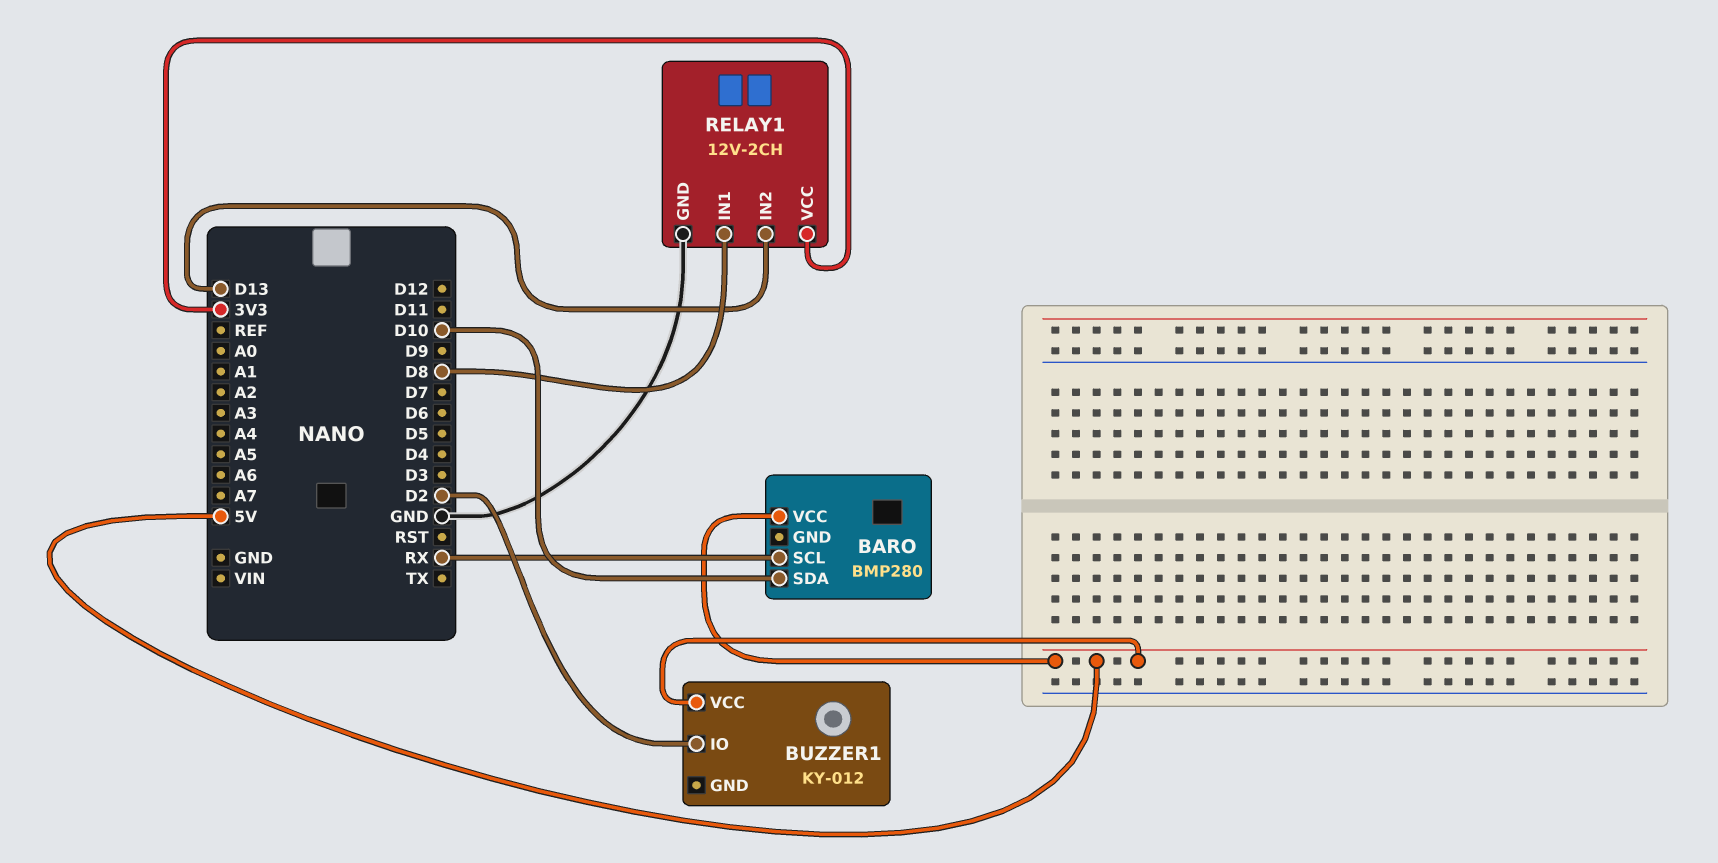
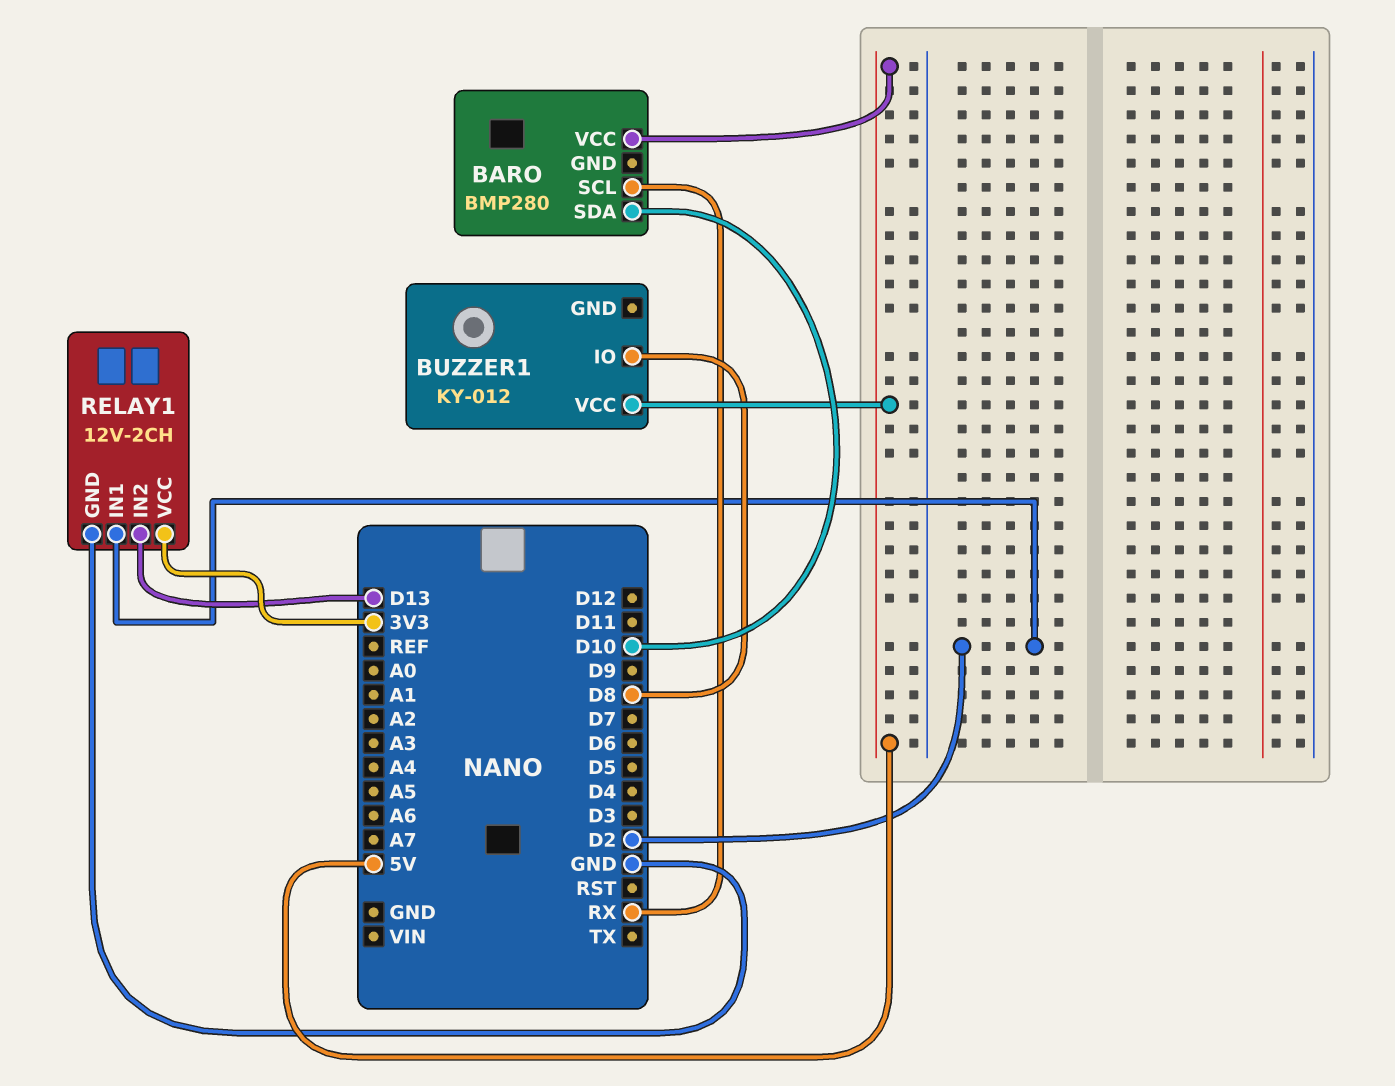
BUZZER1 pin IO: D2 -> D8
RELAY1 pin IN1: D8 -> D2

